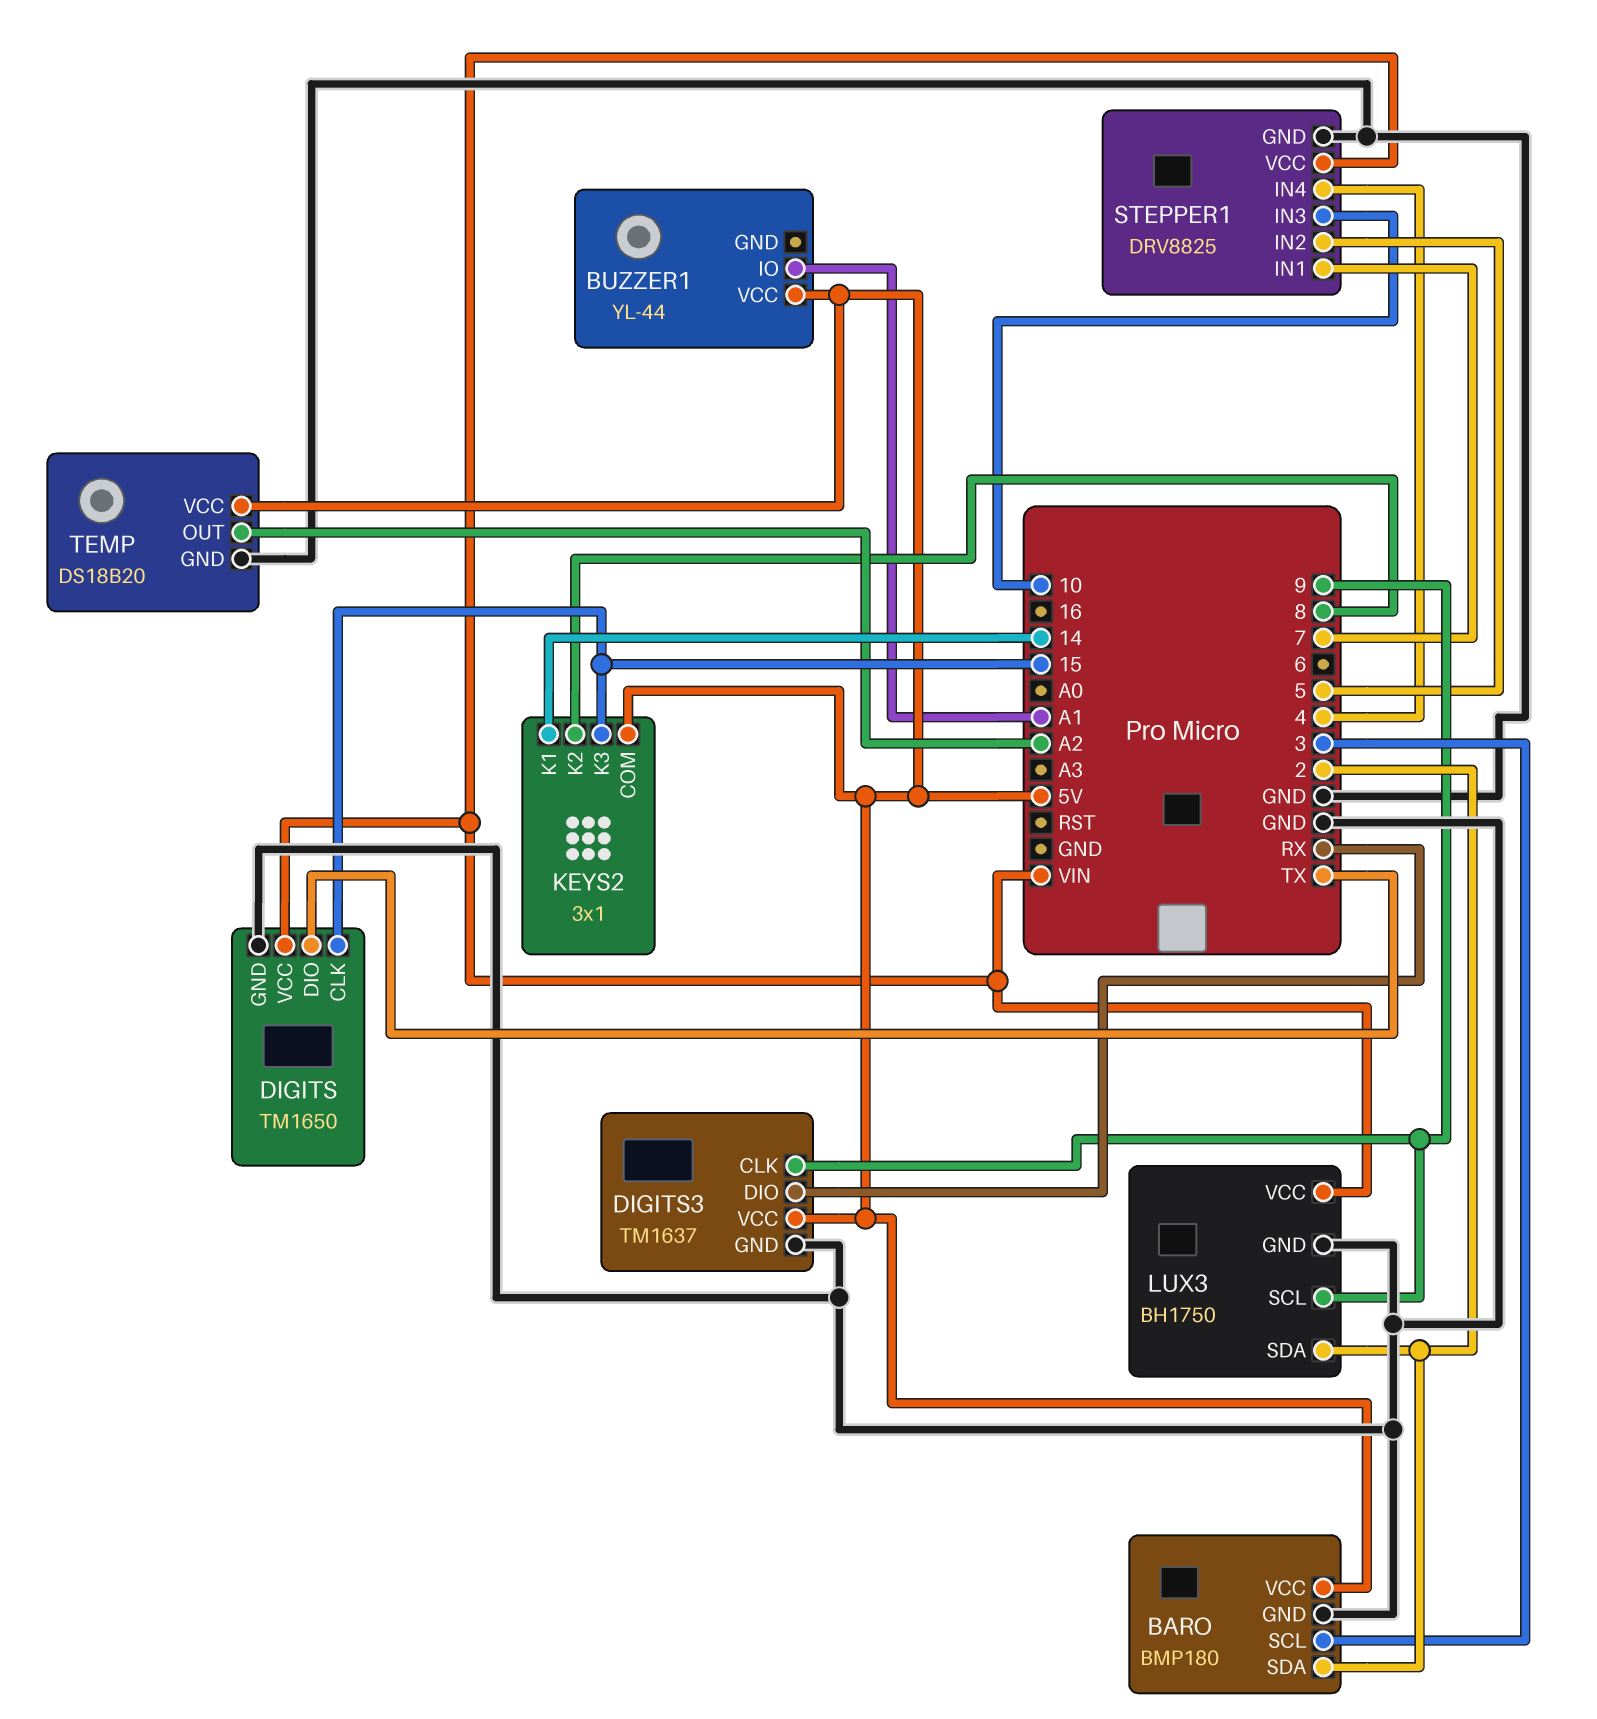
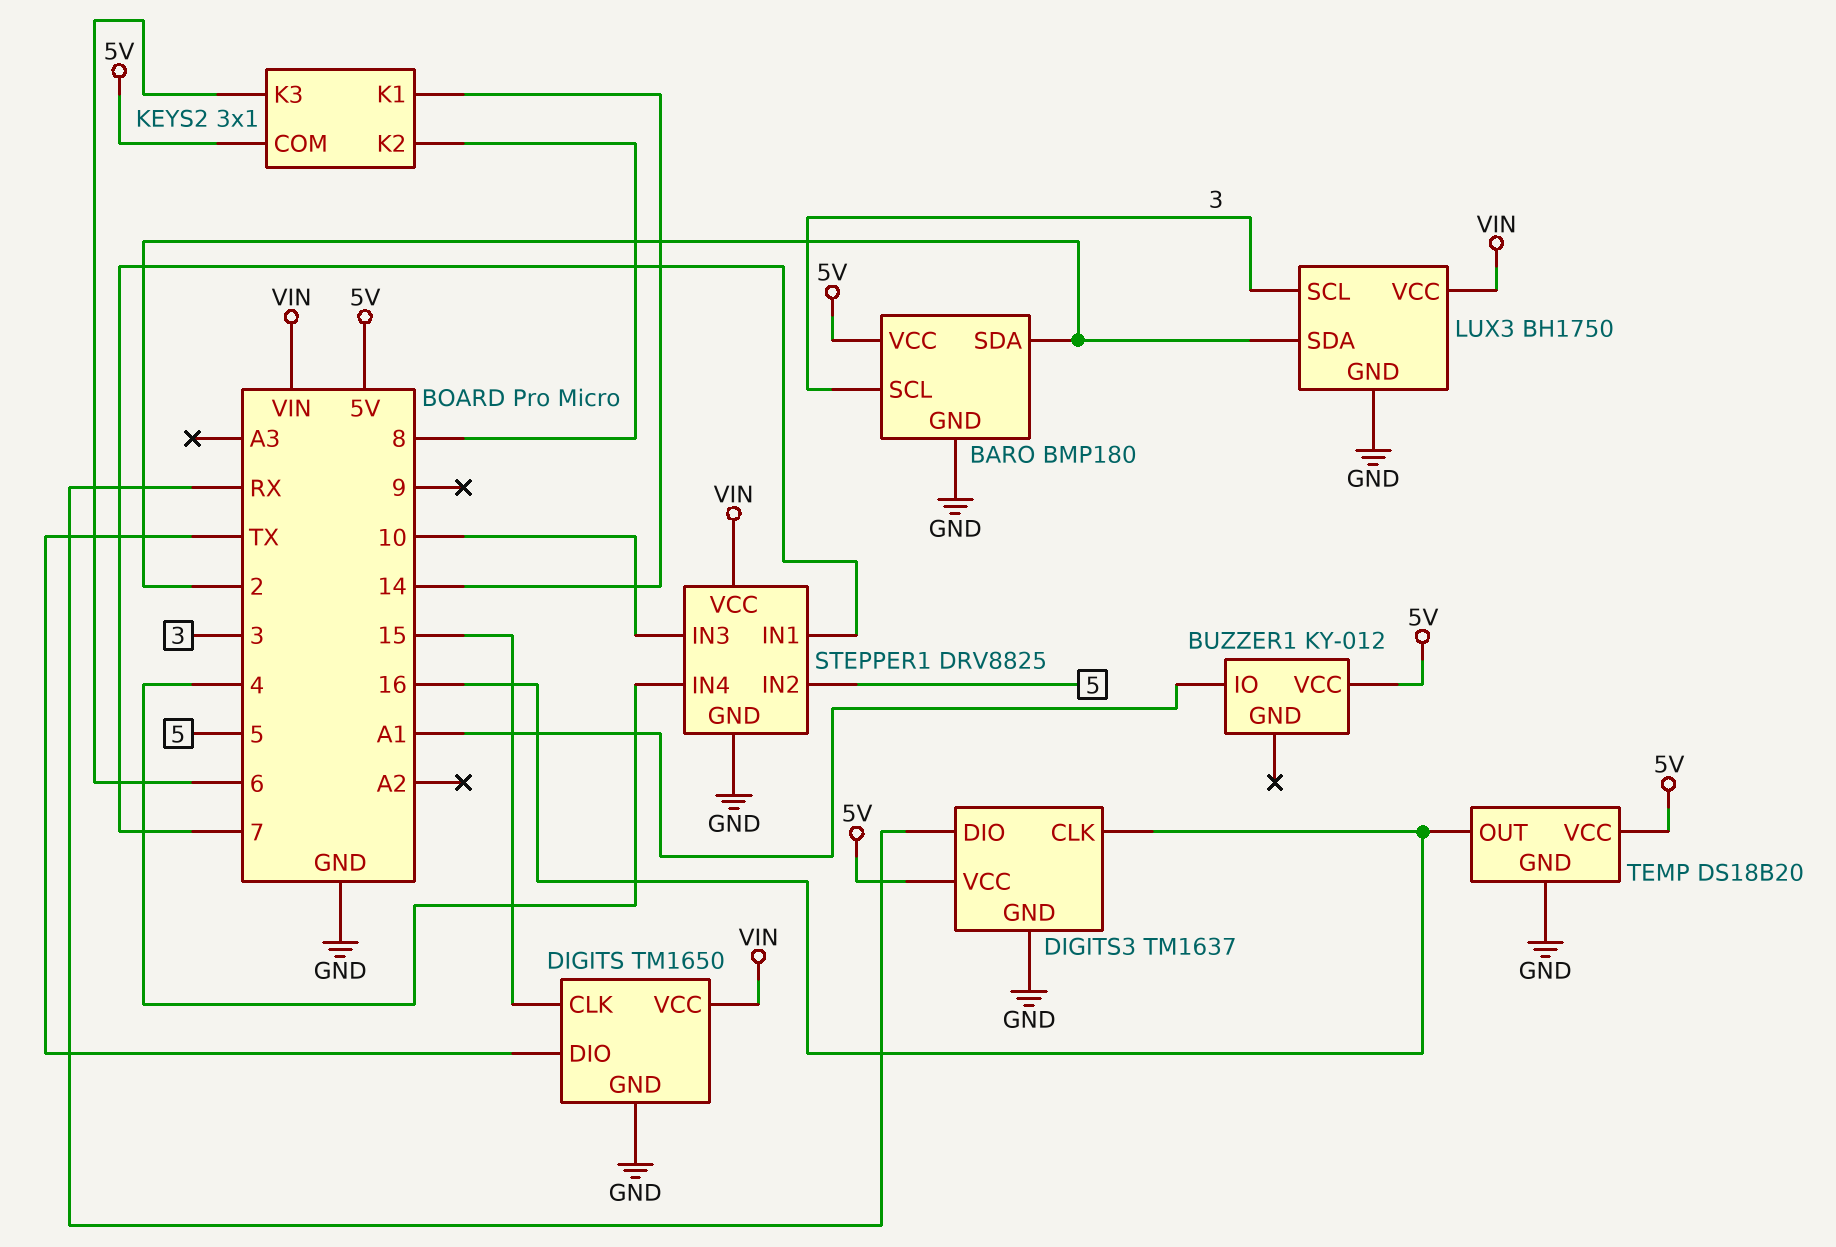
BUZZER1: YL-44 -> KY-012
DIGITS3 pin CLK: 9 -> 16
KEYS2 pin K3: 15 -> 6
LUX3 pin SCL: 9 -> 3
TEMP pin OUT: A2 -> 16

